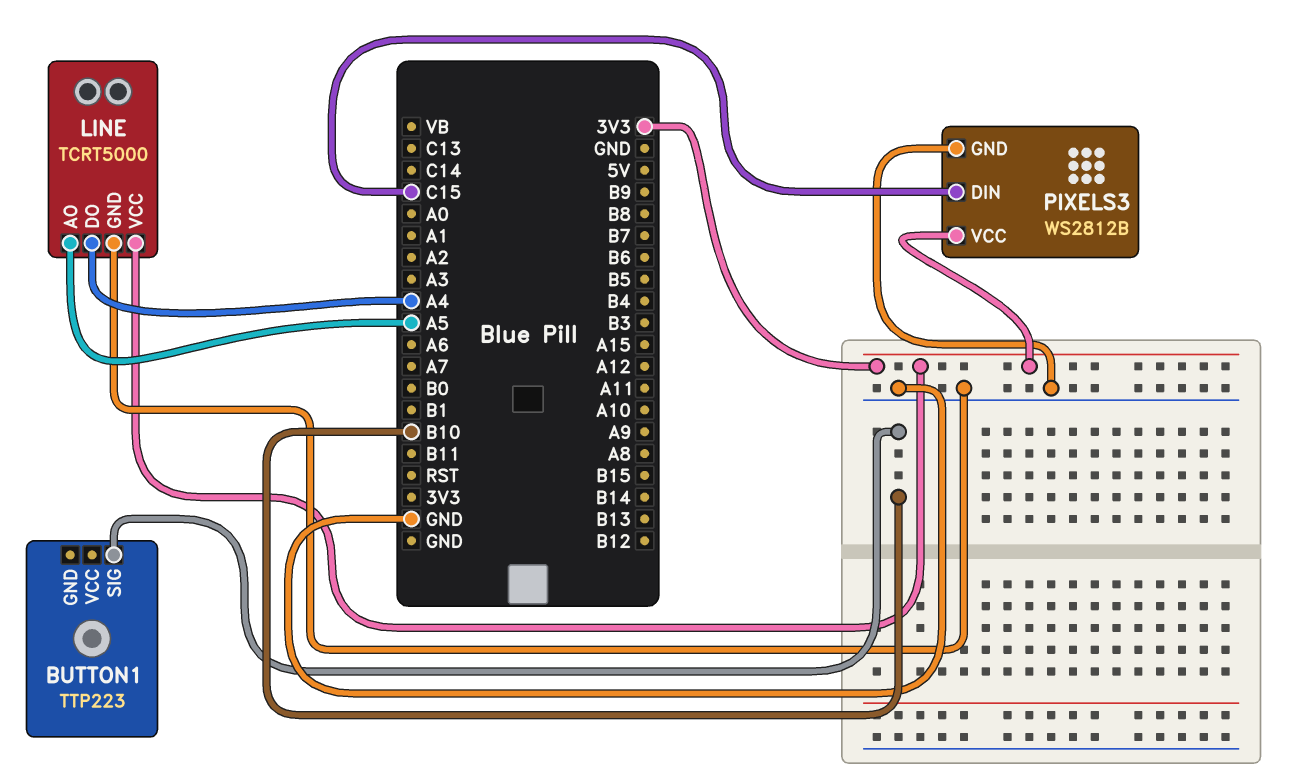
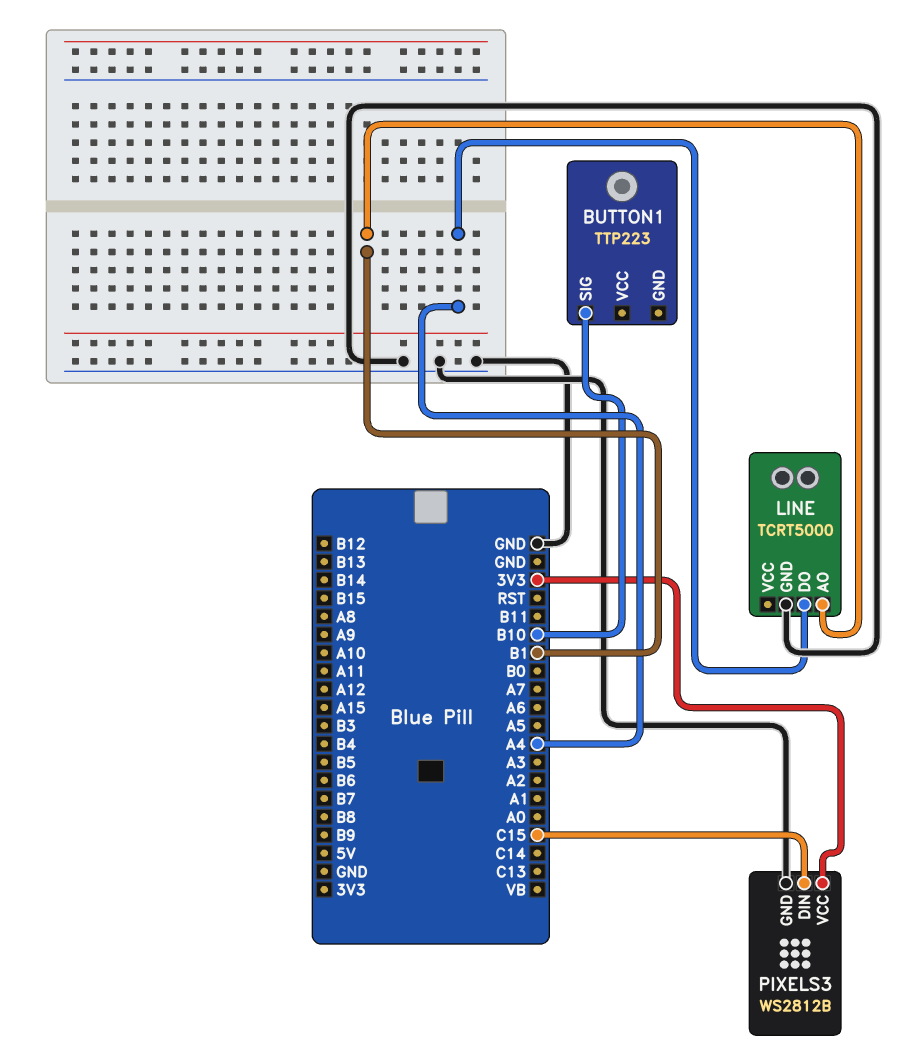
LINE pin AO: A5 -> B1
LINE pin VCC: 3V3 -> none

